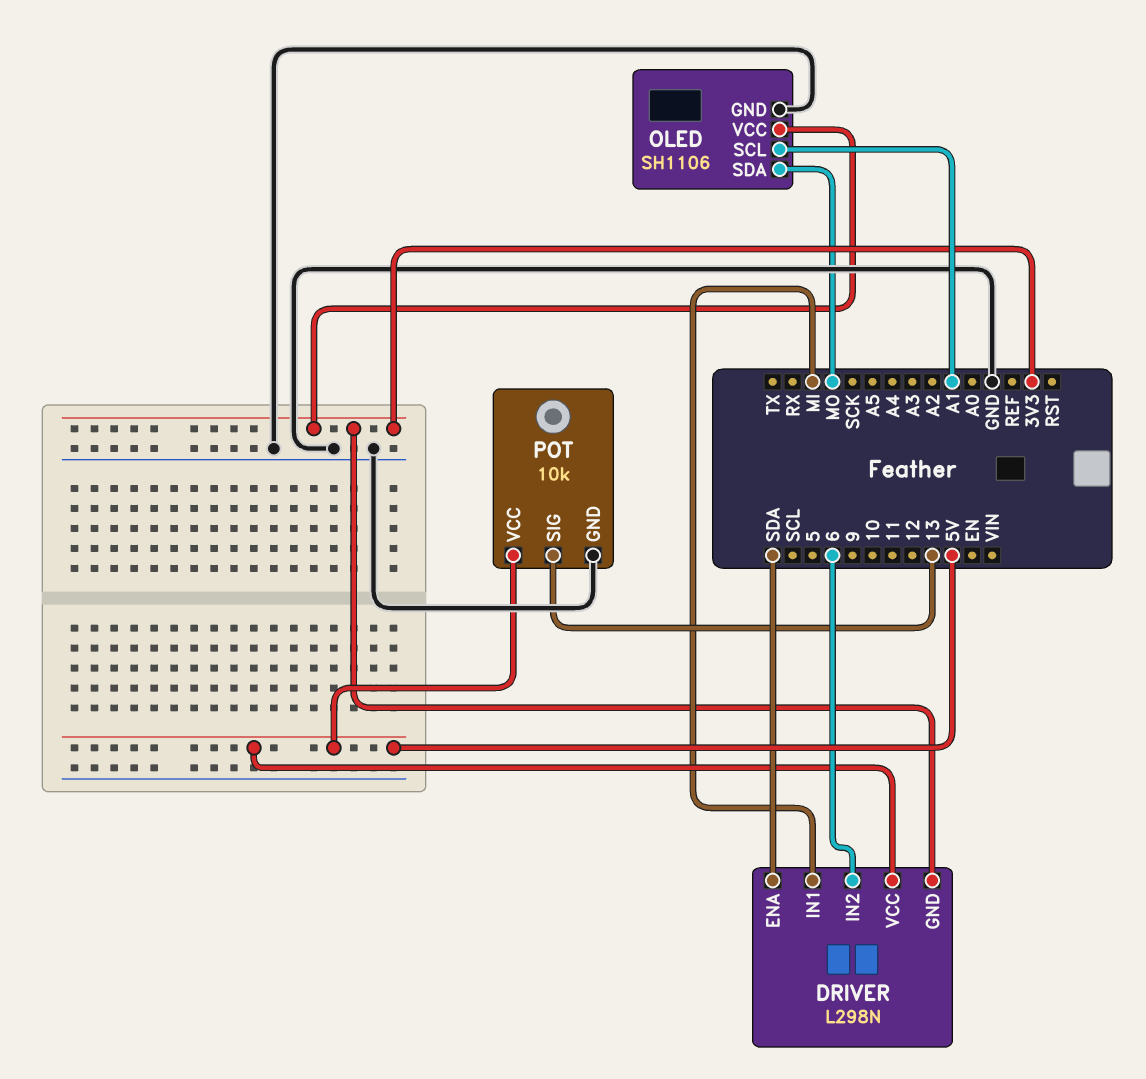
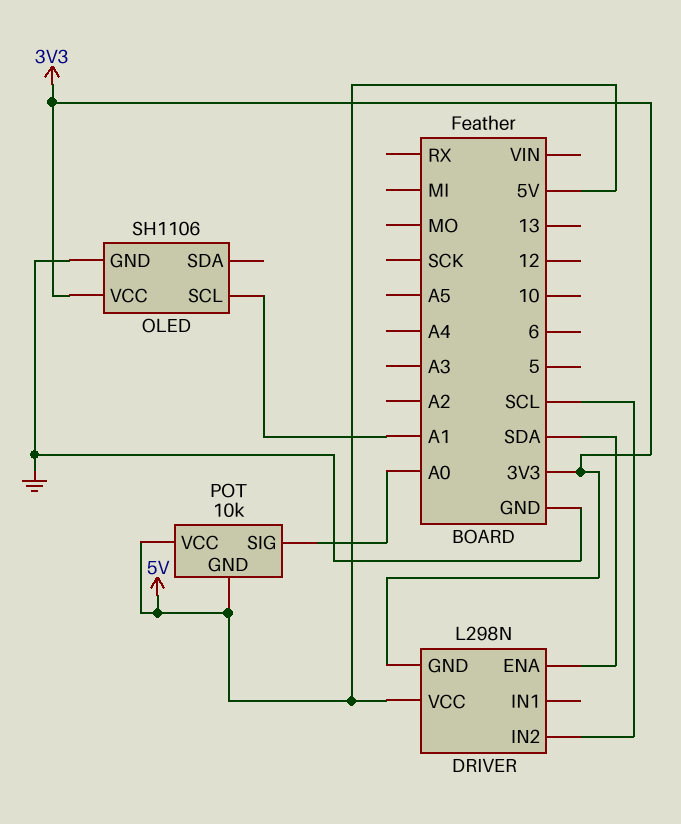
DRIVER pin IN1: MI -> none
DRIVER pin IN2: 6 -> SCL
OLED pin SDA: MO -> none
POT pin GND: GND -> 5V
POT pin SIG: 13 -> A0

